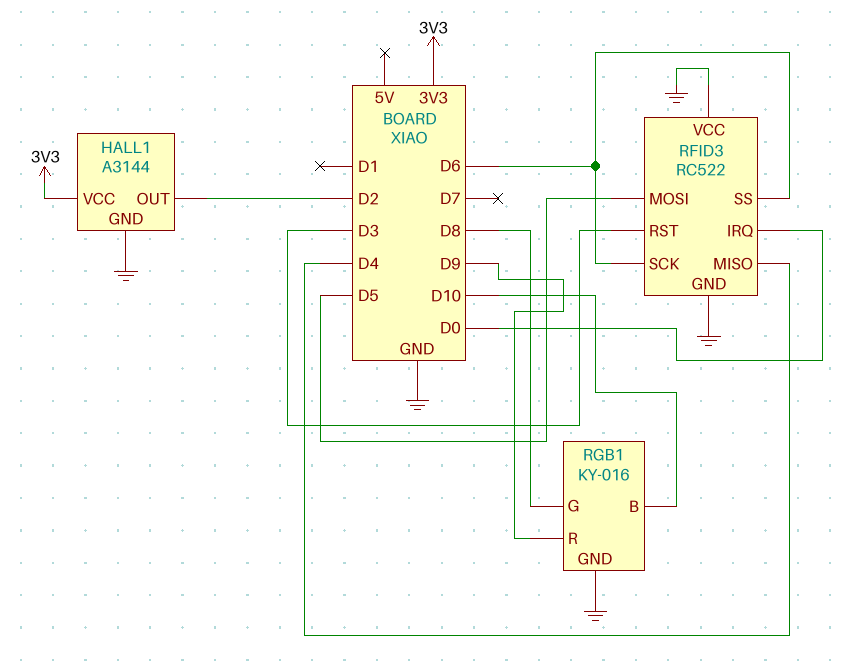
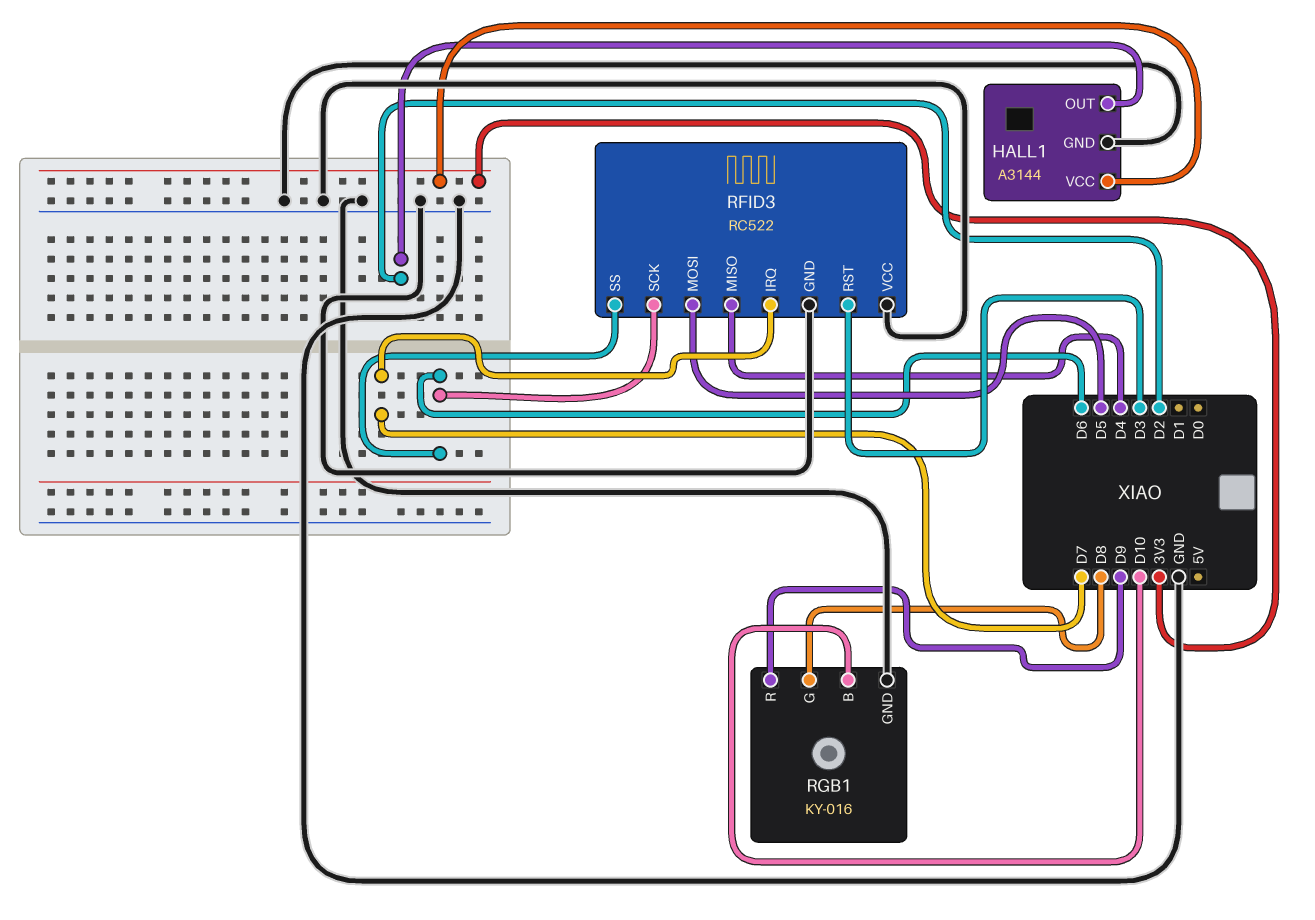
RFID3 pin IRQ: D0 -> D7

